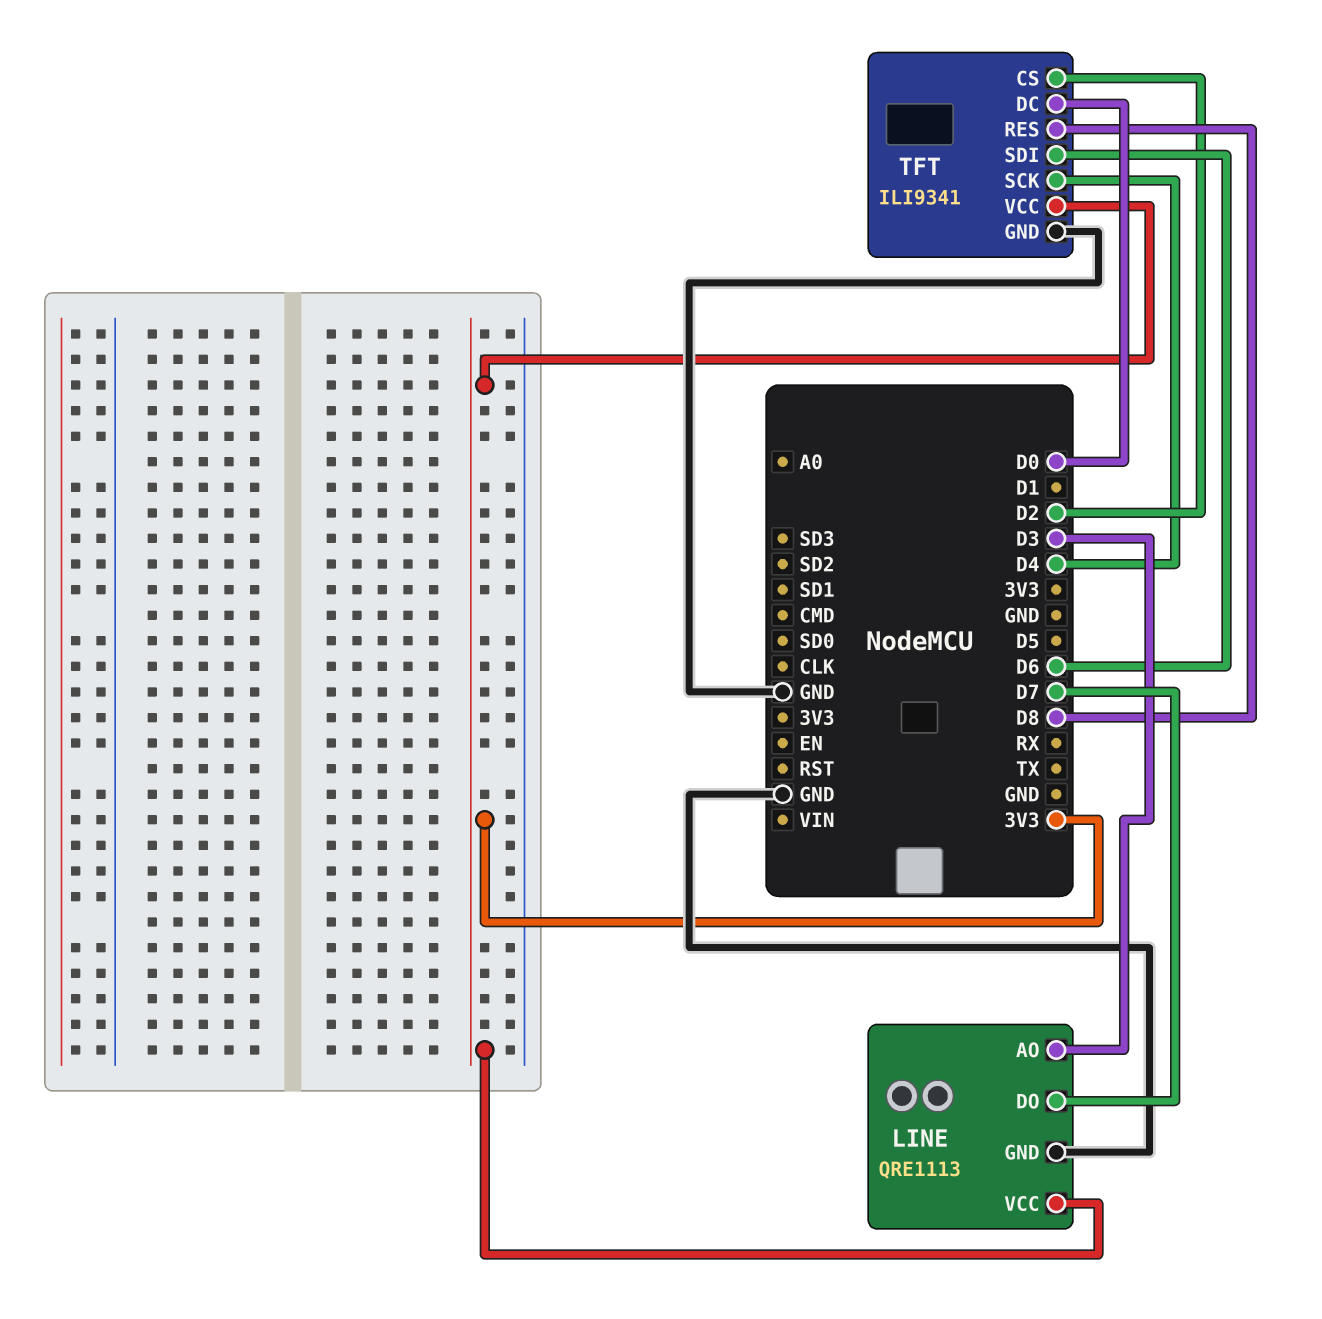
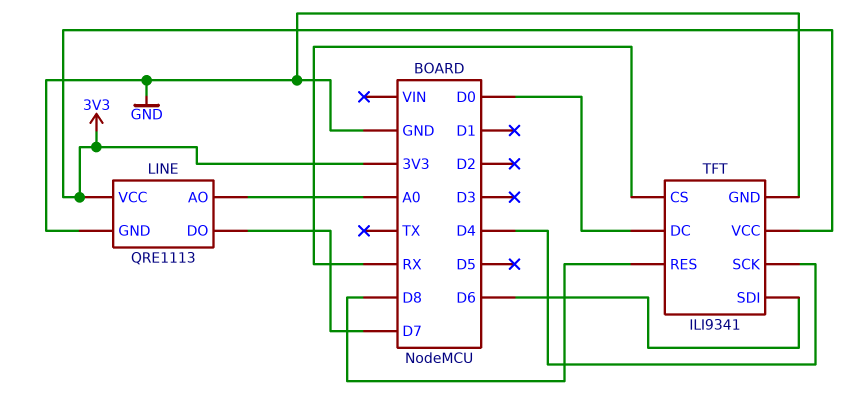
LINE pin AO: D3 -> A0
TFT pin CS: D2 -> RX

